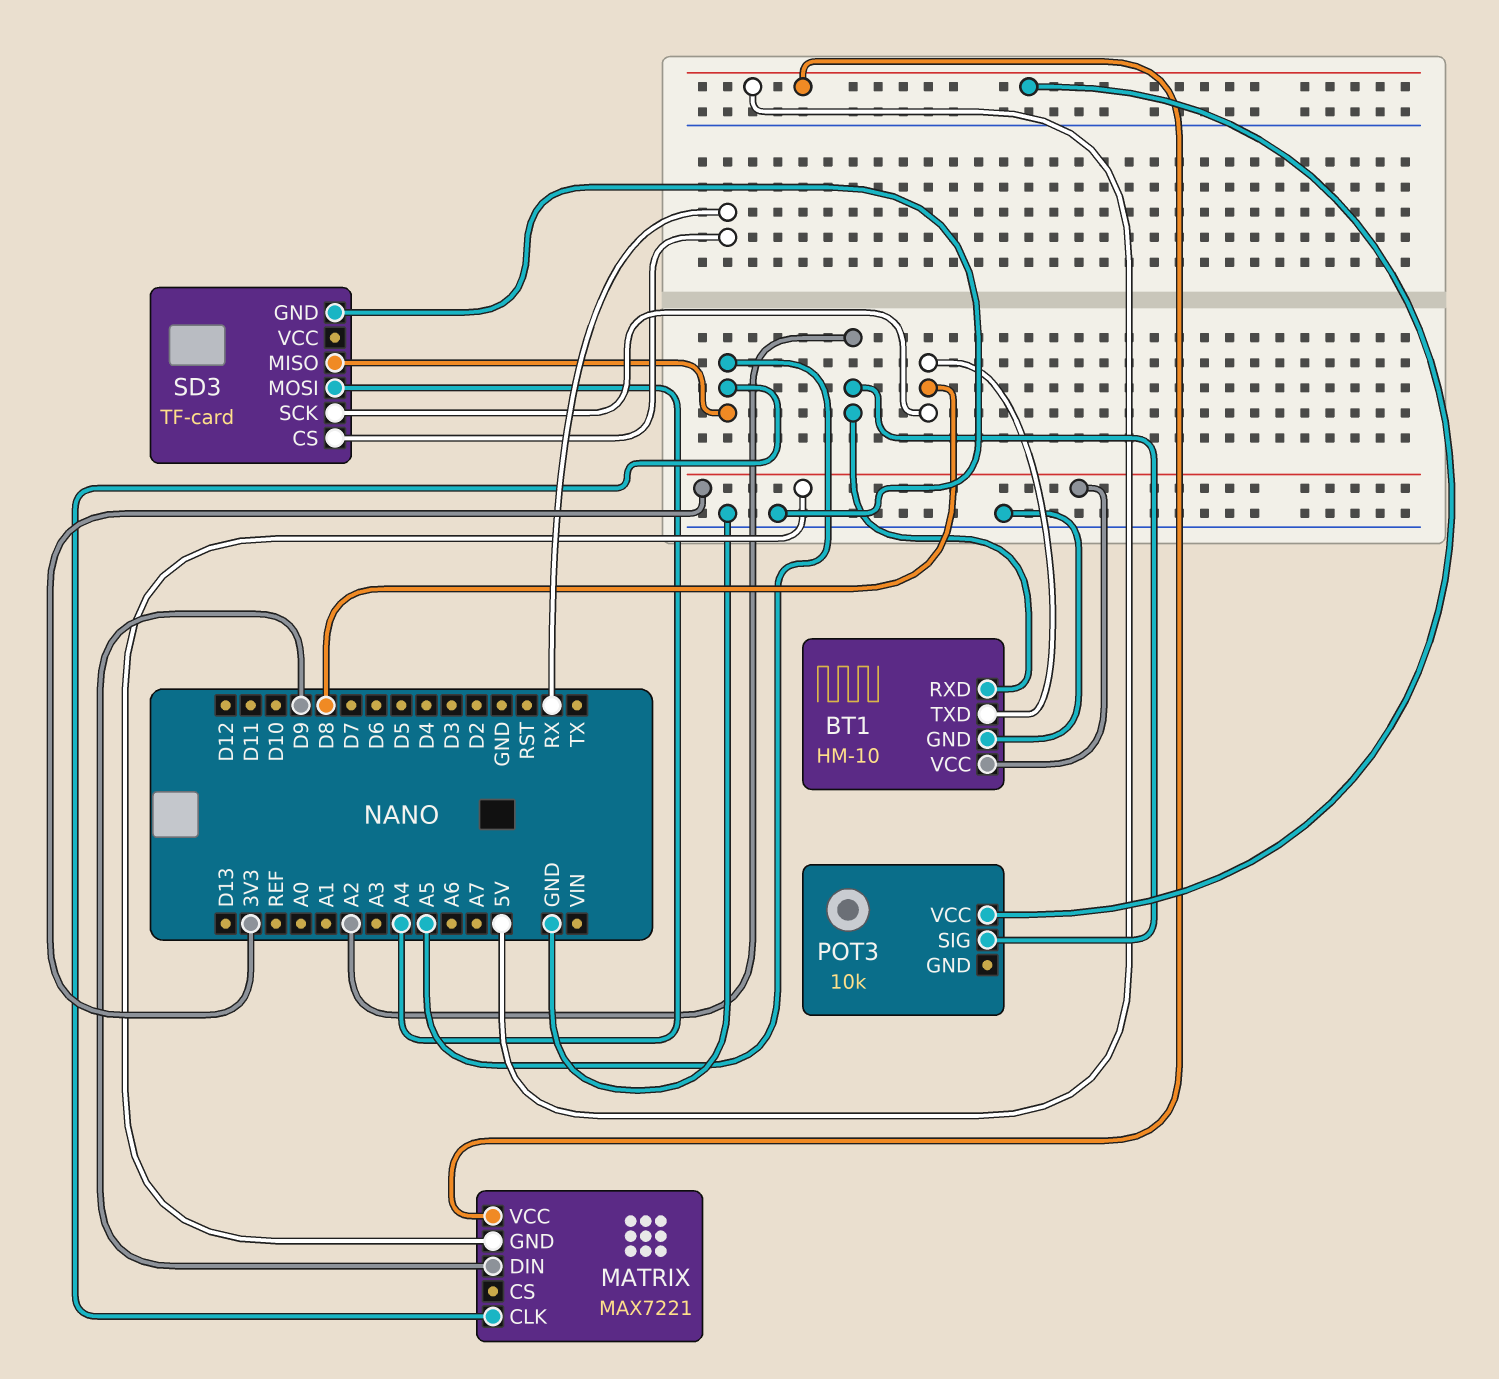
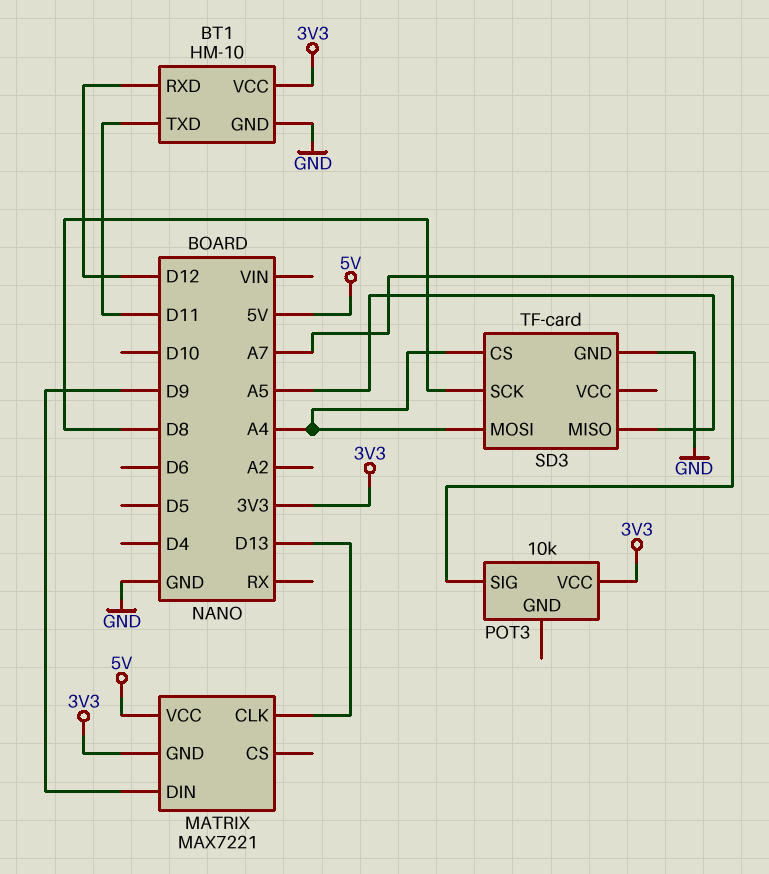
BT1 pin RXD: A2 -> D12
BT1 pin TXD: D8 -> D11
MATRIX pin CLK: A5 -> D13
POT3 pin SIG: A2 -> A7
POT3 pin VCC: 5V -> 3V3
SD3 pin CS: RX -> A4

